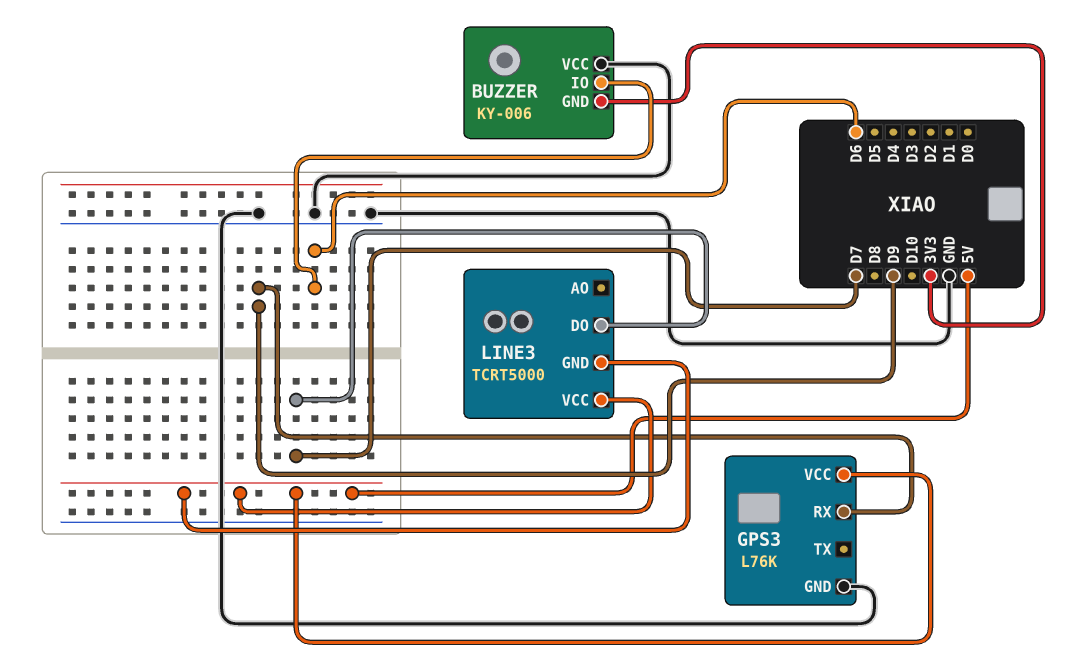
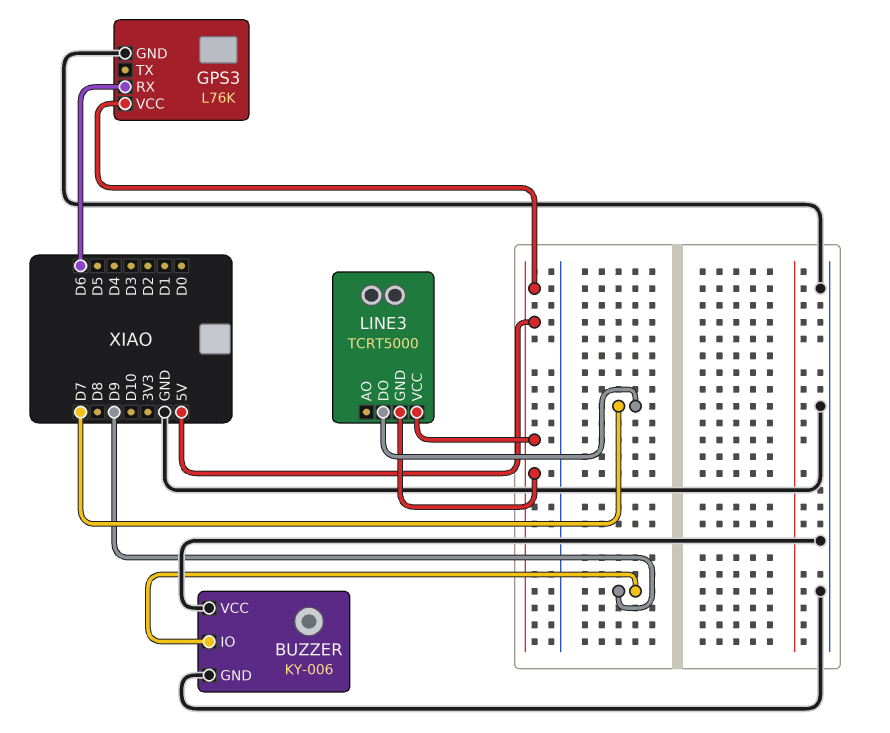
BUZZER pin GND: 3V3 -> GND
BUZZER pin IO: D6 -> D9
GPS3 pin RX: D9 -> D6

